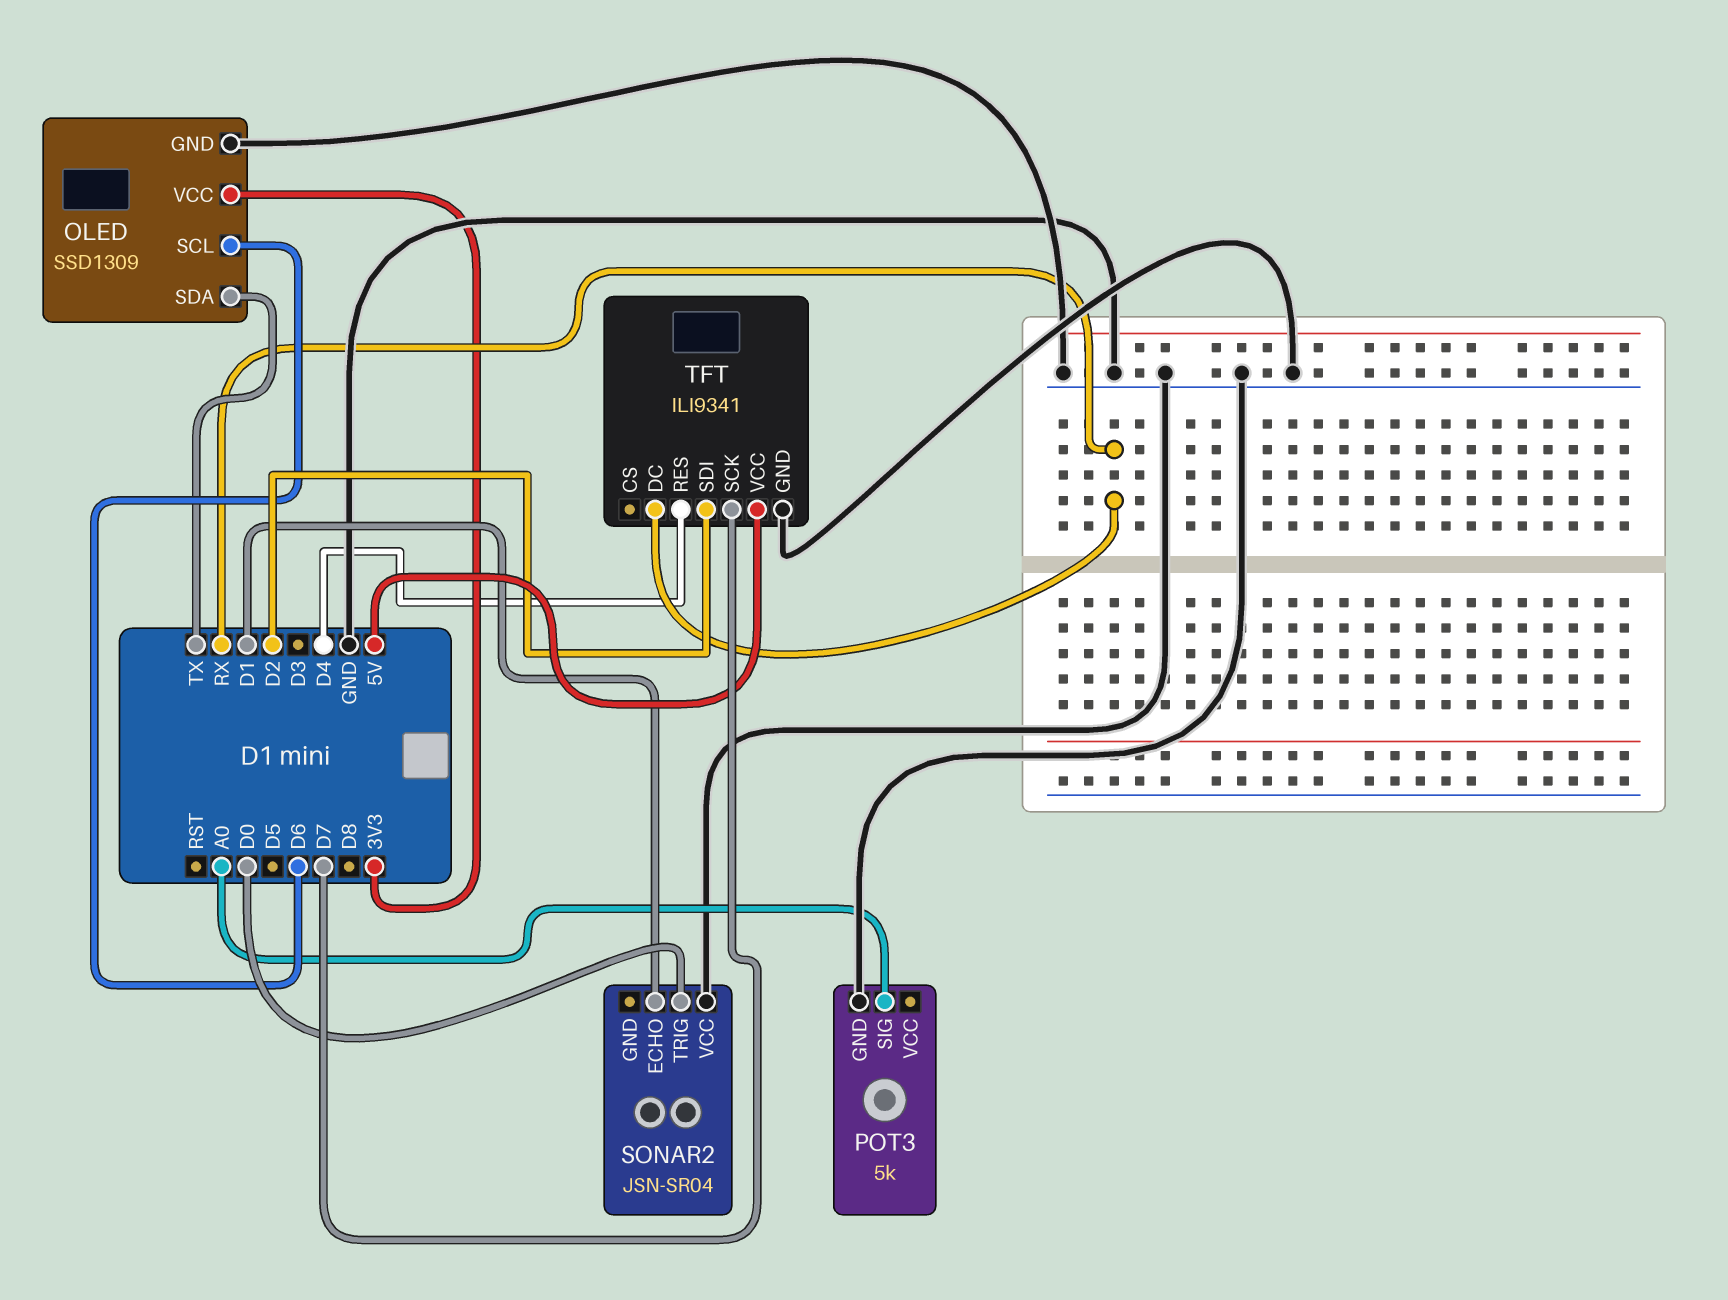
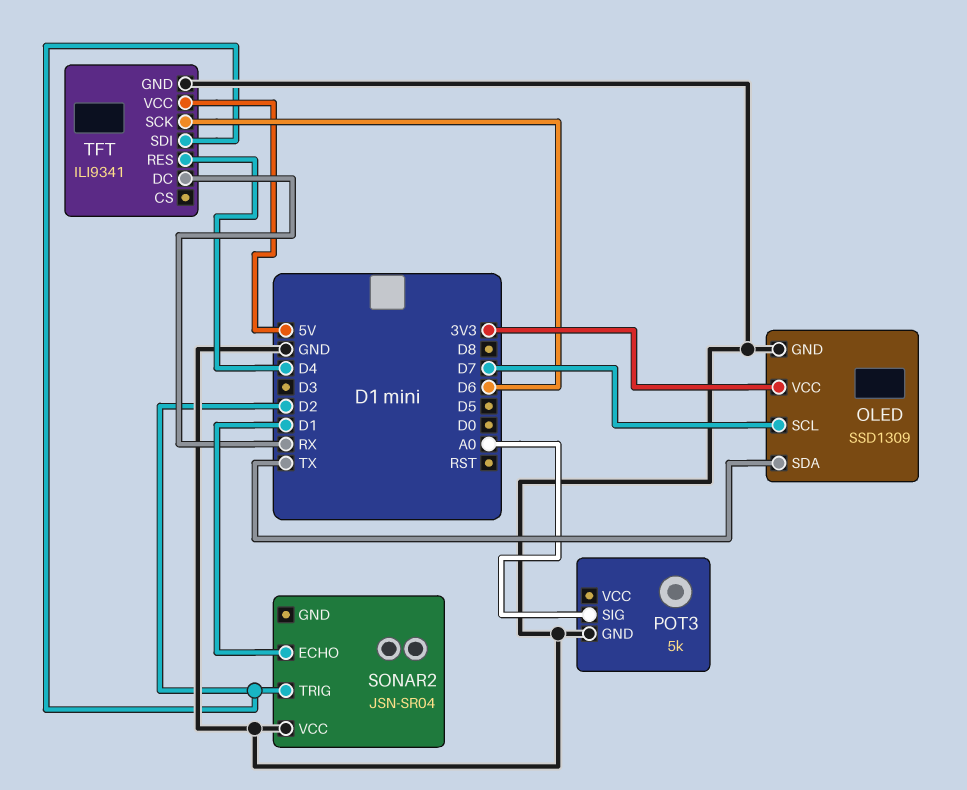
OLED pin SCL: D6 -> D7
SONAR2 pin TRIG: D0 -> D2
TFT pin SCK: D7 -> D6

